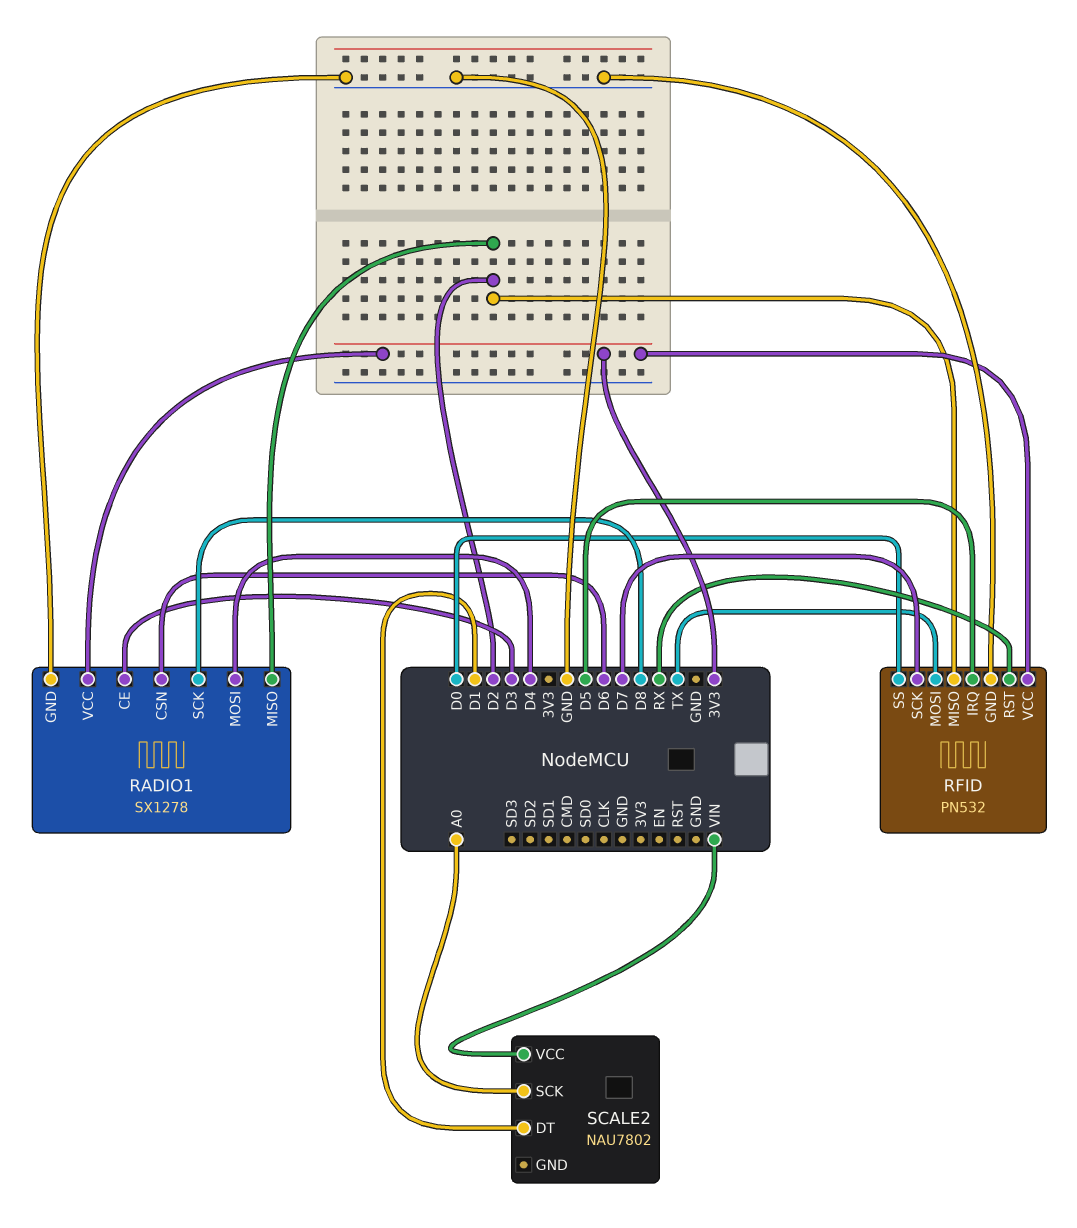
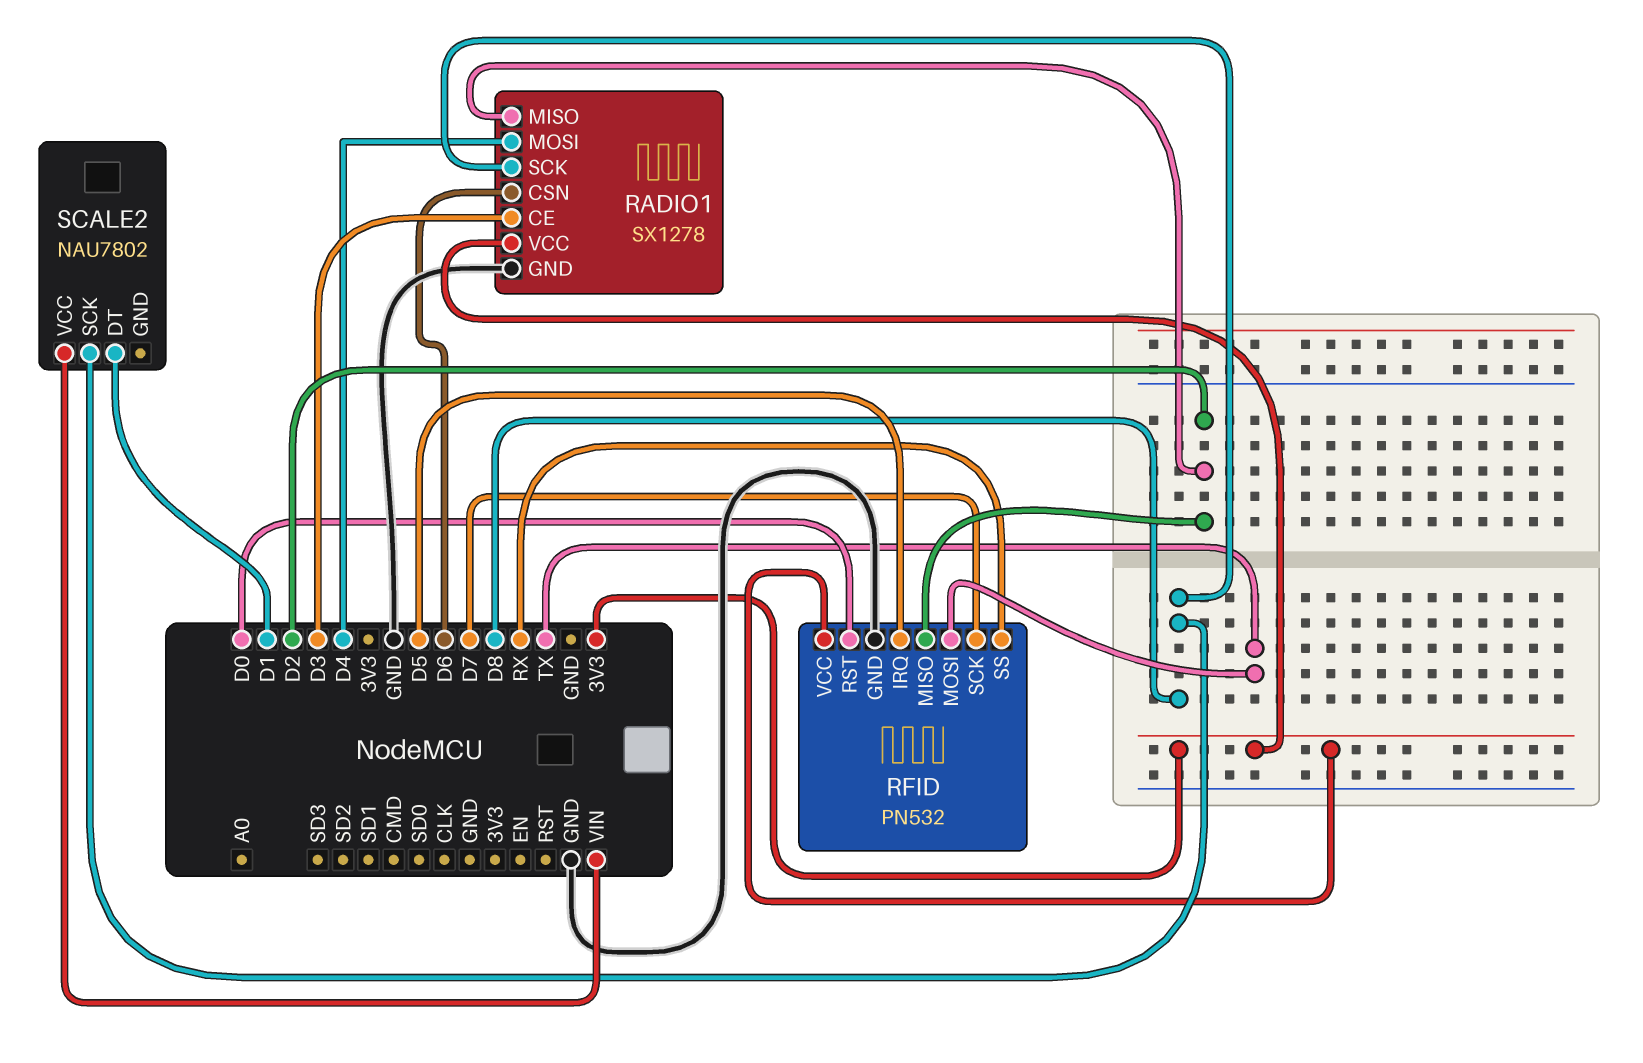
RFID pin RST: RX -> D0
RFID pin SS: D0 -> RX
SCALE2 pin SCK: A0 -> D8

